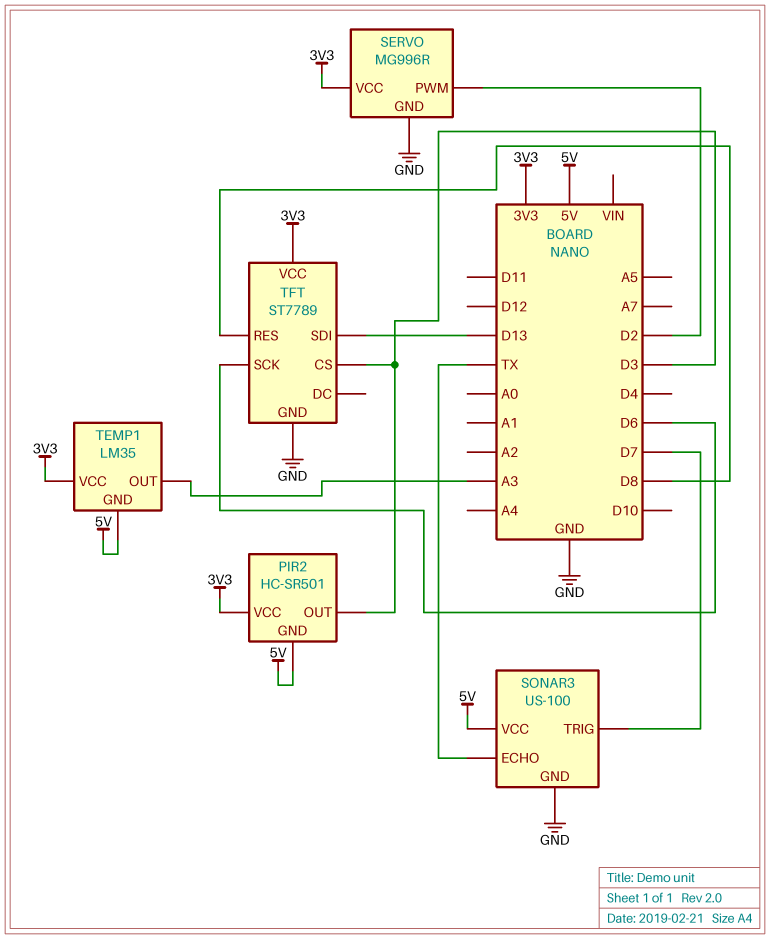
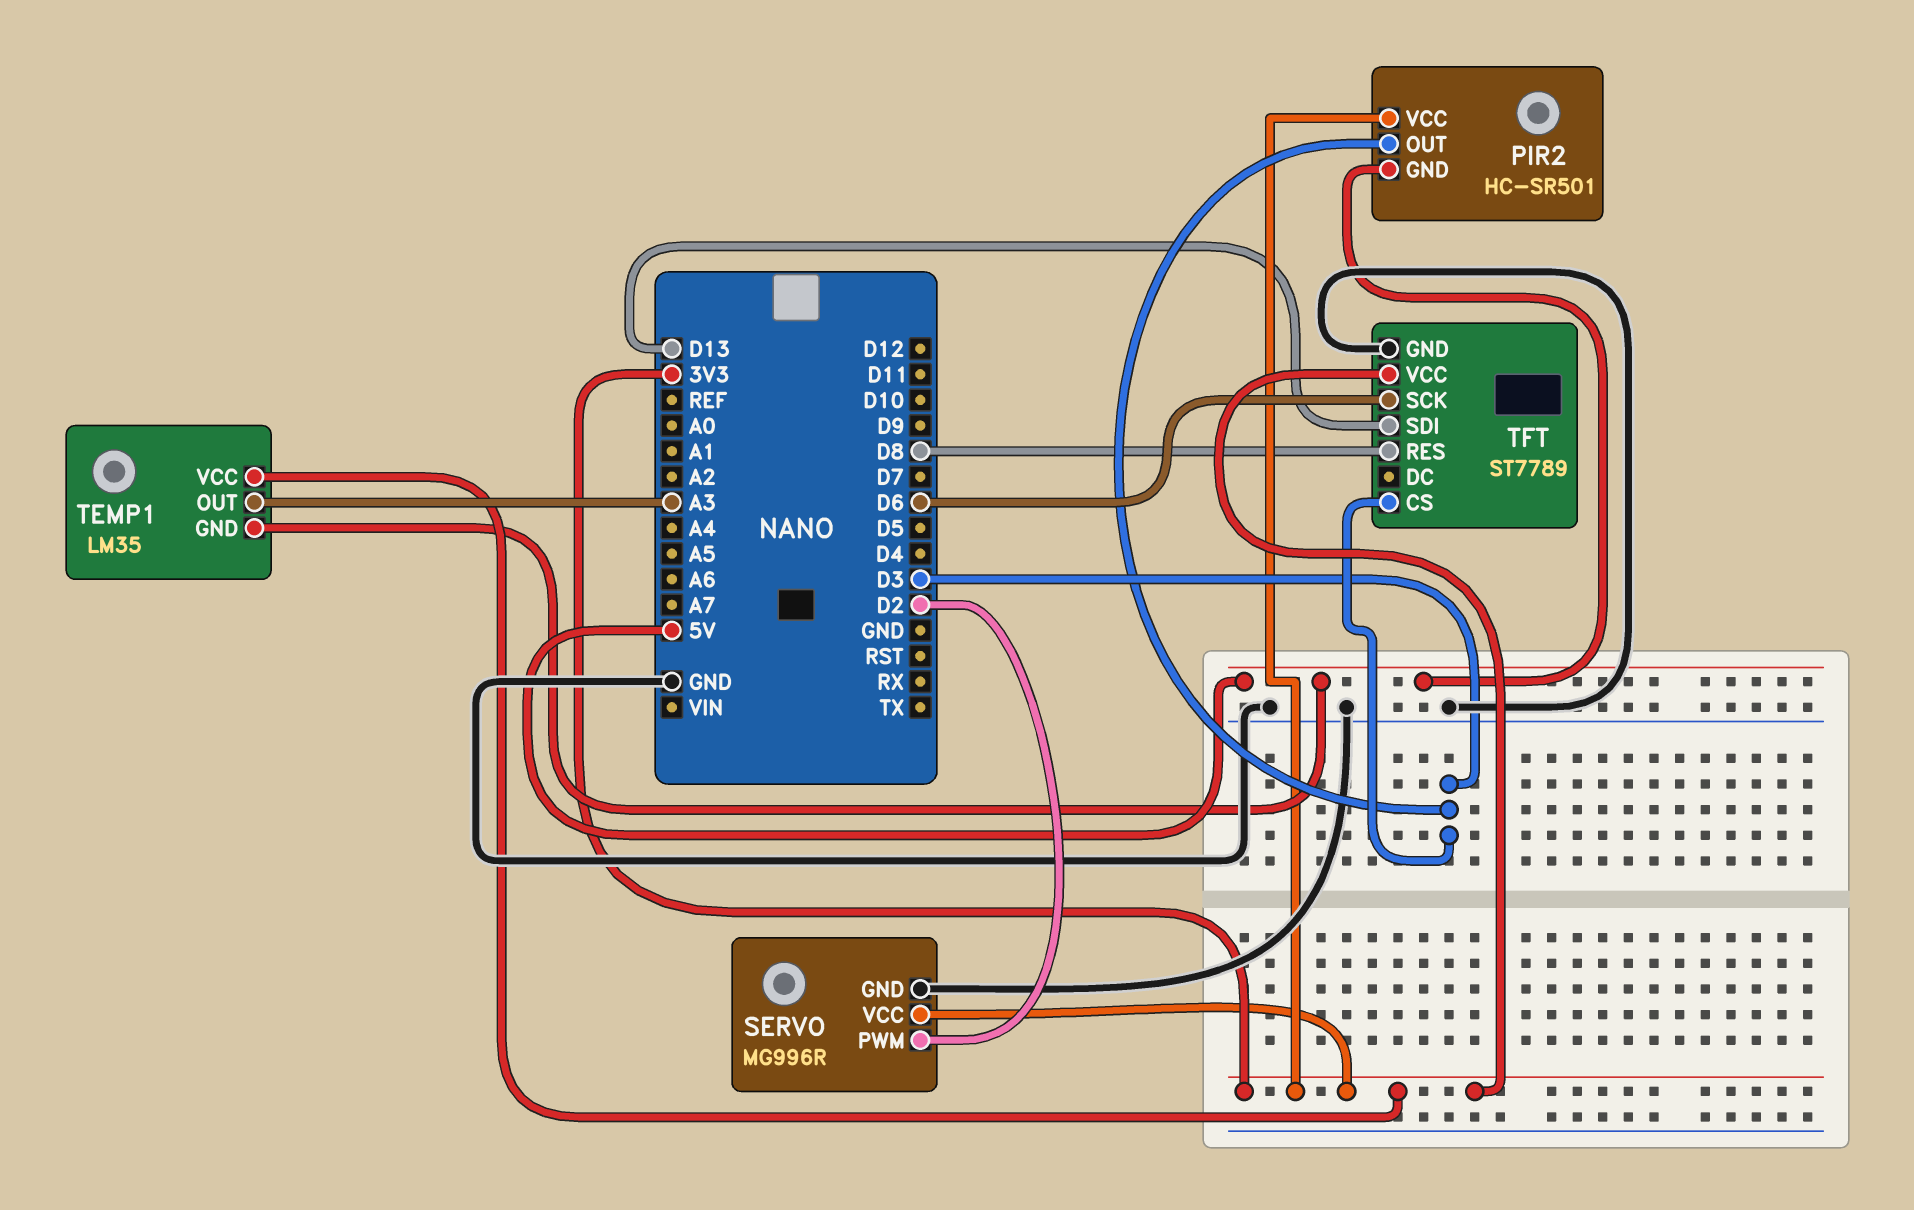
SONAR3: US-100 -> none
SONAR3 pin ECHO: TX -> none
SONAR3 pin GND: GND -> none
SONAR3 pin TRIG: D7 -> none
SONAR3 pin VCC: 5V -> none

